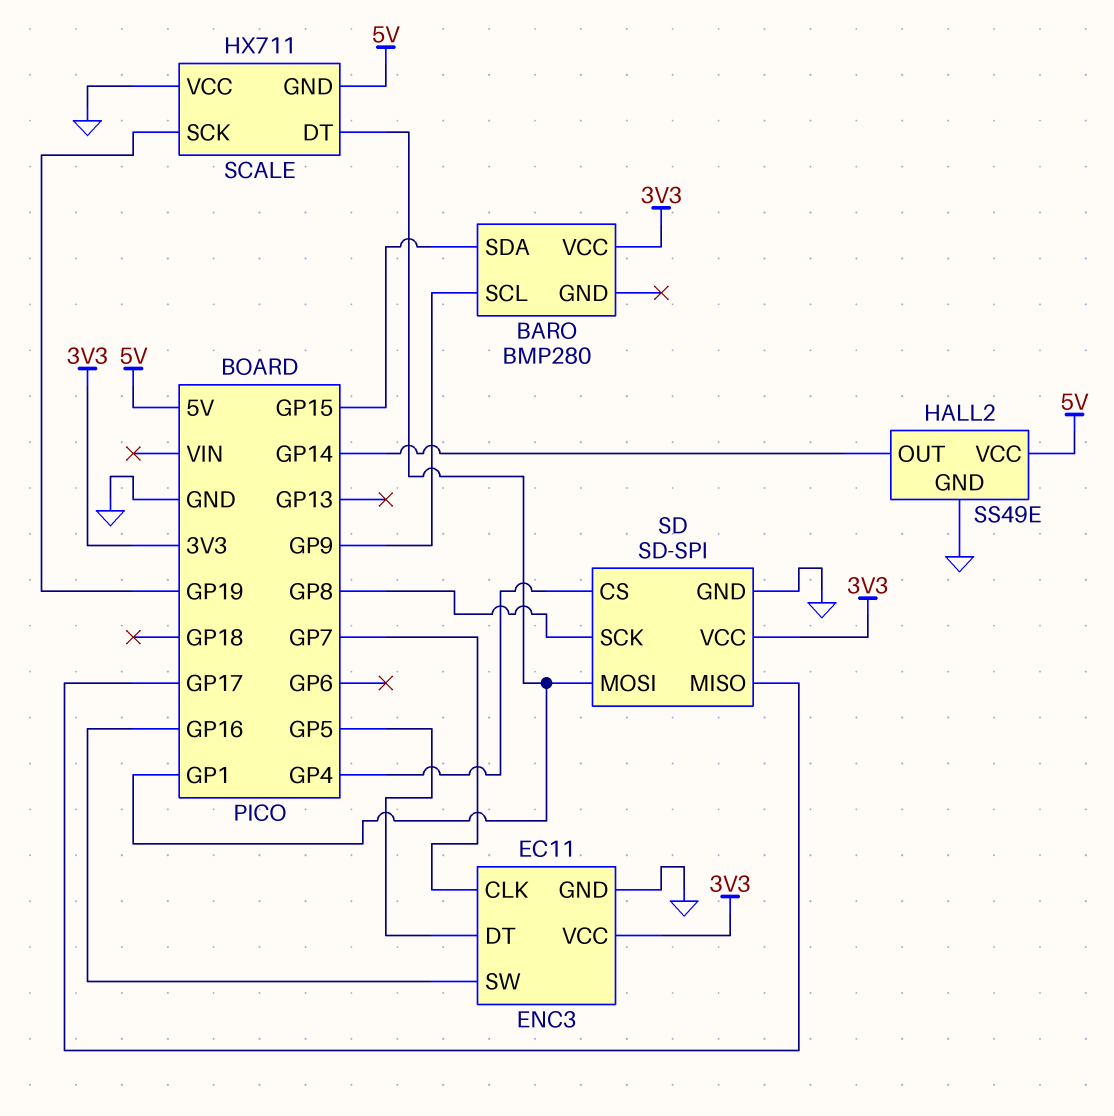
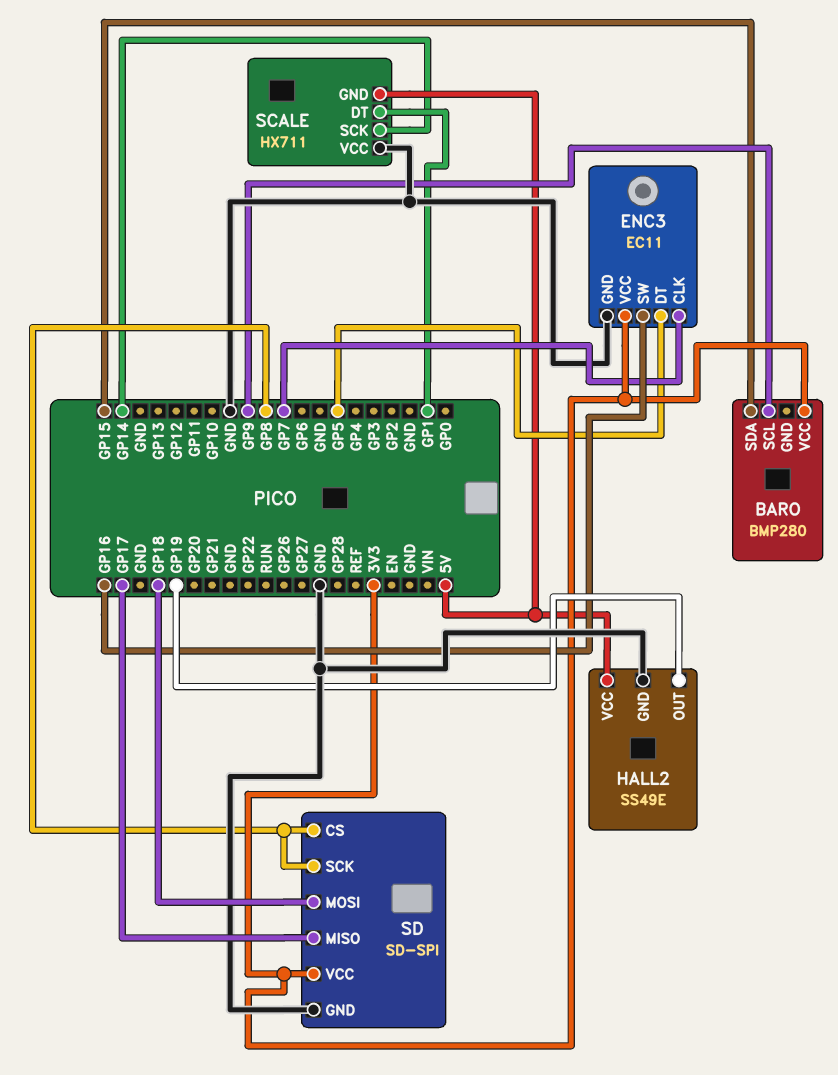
HALL2 pin OUT: GP14 -> GP19
SCALE pin SCK: GP19 -> GP14
SD pin CS: GP4 -> GP8
SD pin MOSI: GP1 -> GP18

